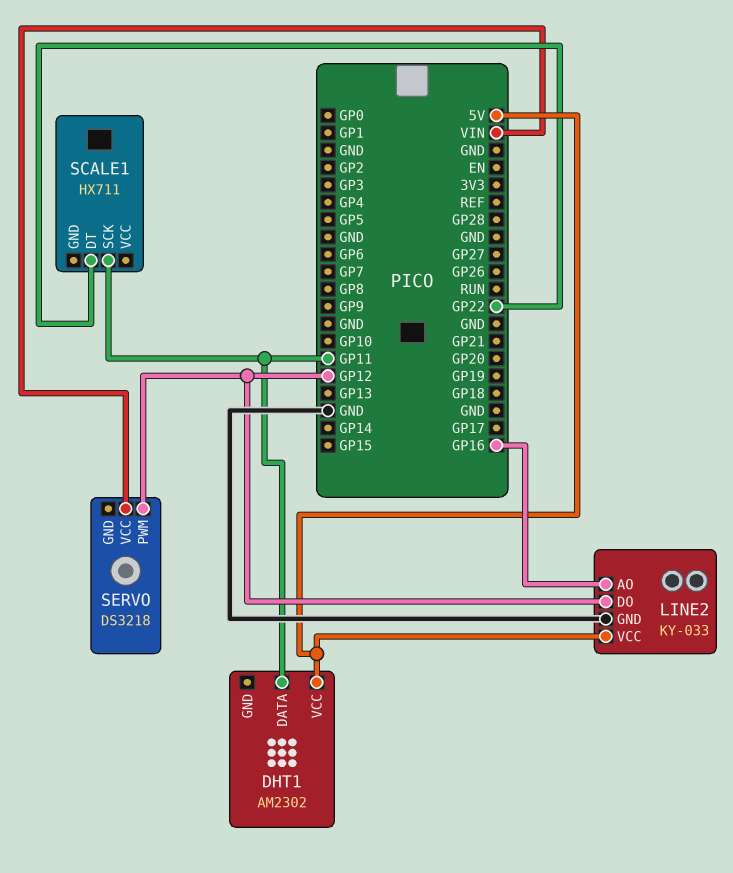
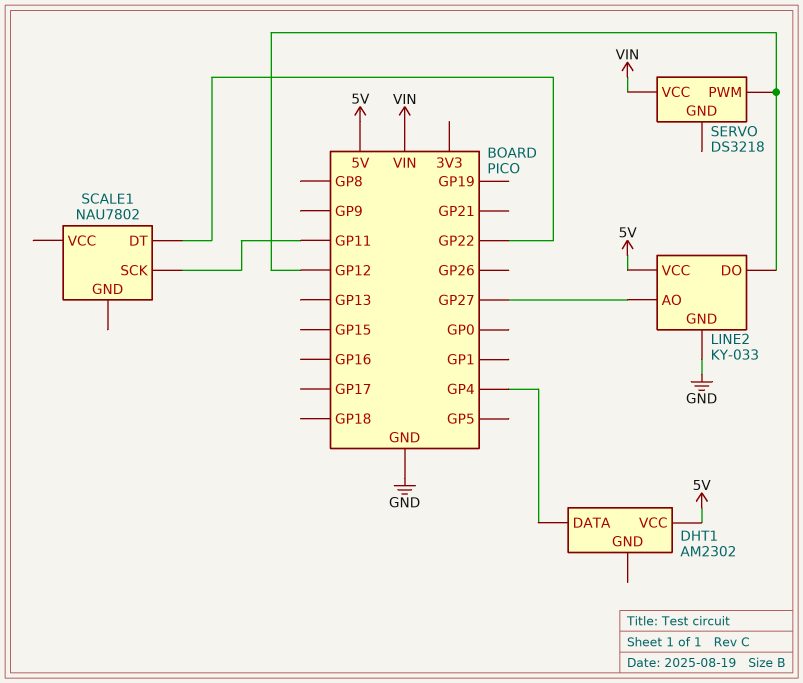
DHT1 pin DATA: GP11 -> GP4
LINE2 pin AO: GP16 -> GP27
SCALE1: HX711 -> NAU7802

